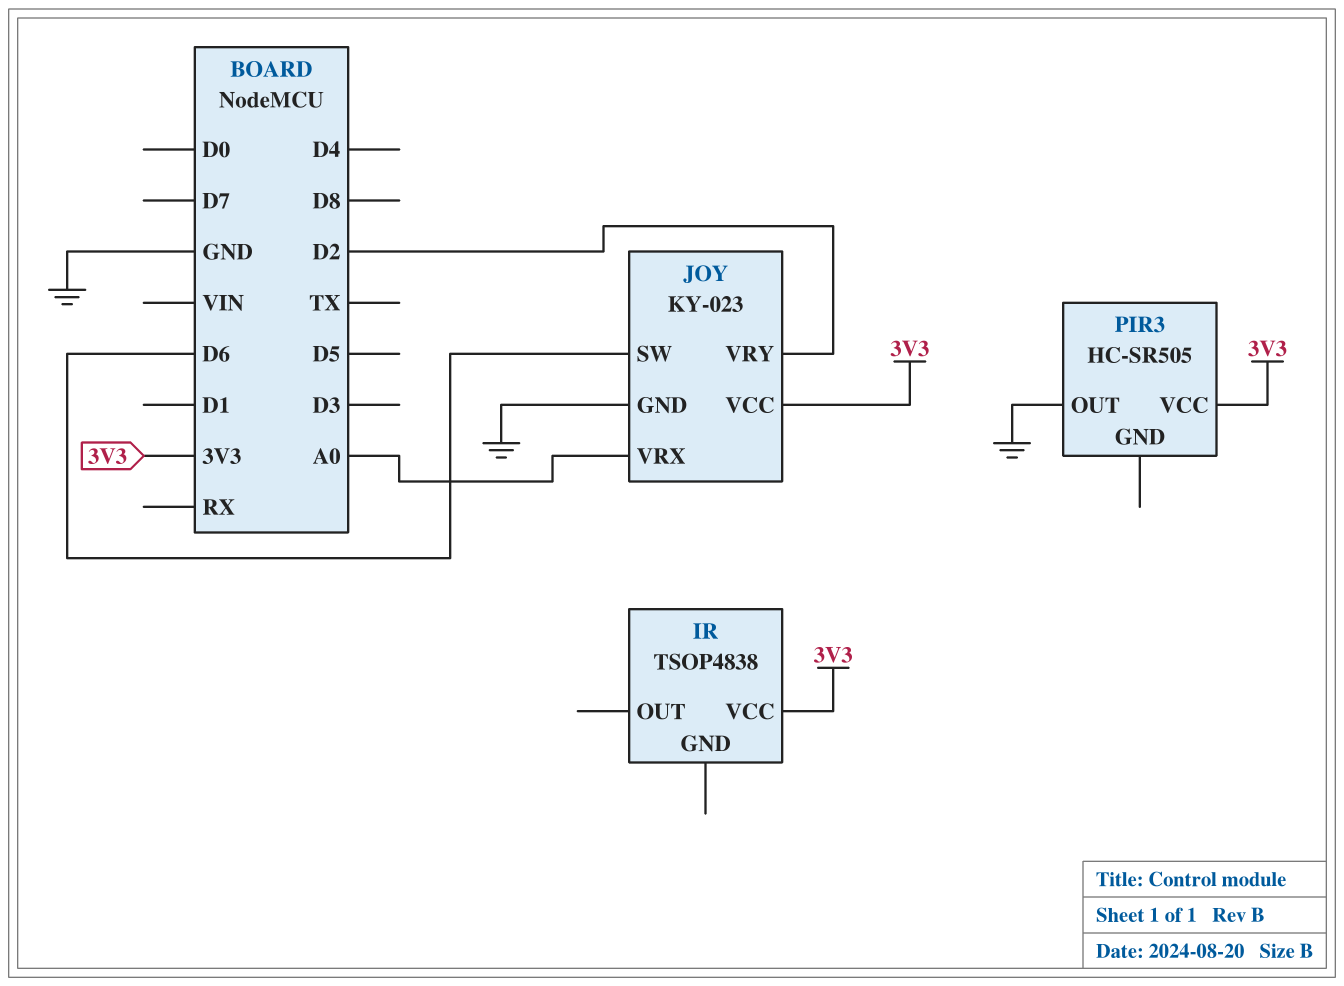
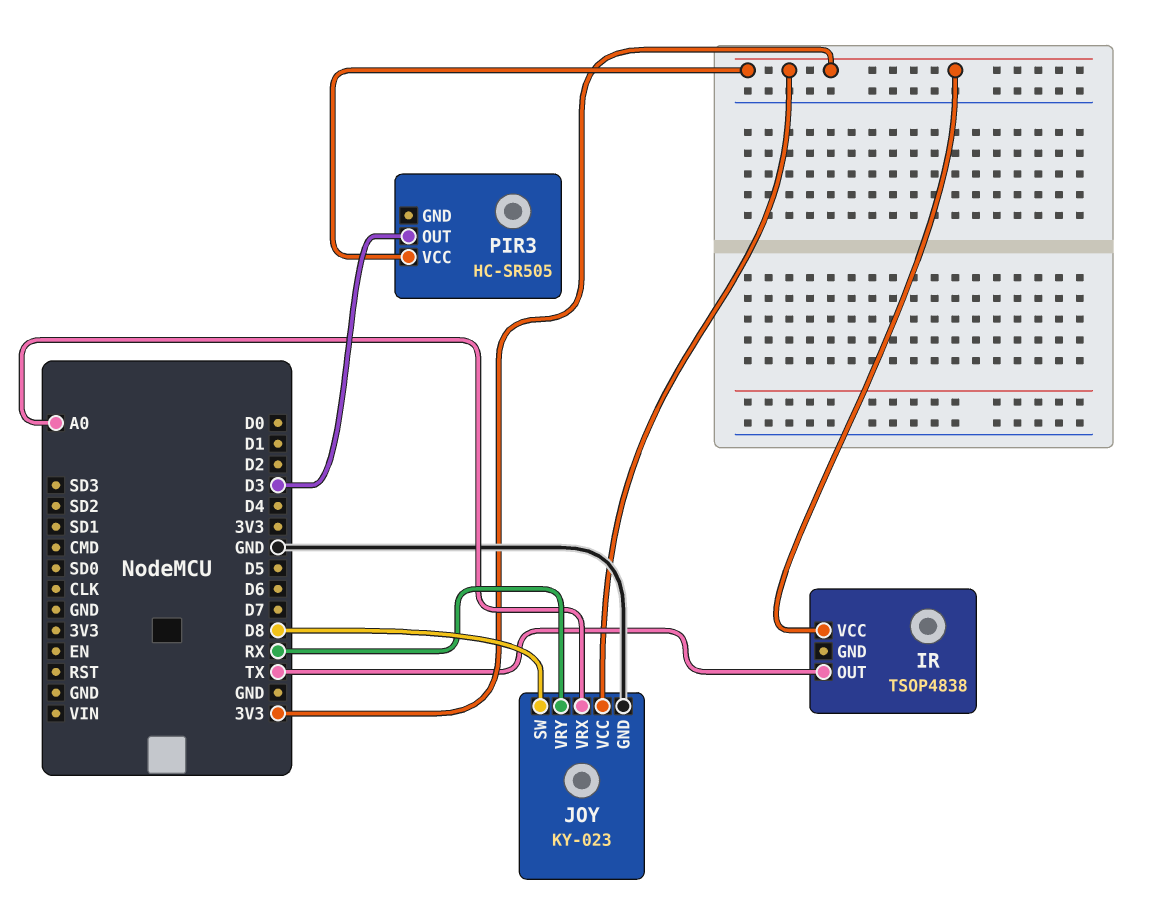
IR pin OUT: none -> TX
JOY pin SW: D6 -> D8
JOY pin VRY: D2 -> RX
PIR3 pin OUT: GND -> D3

